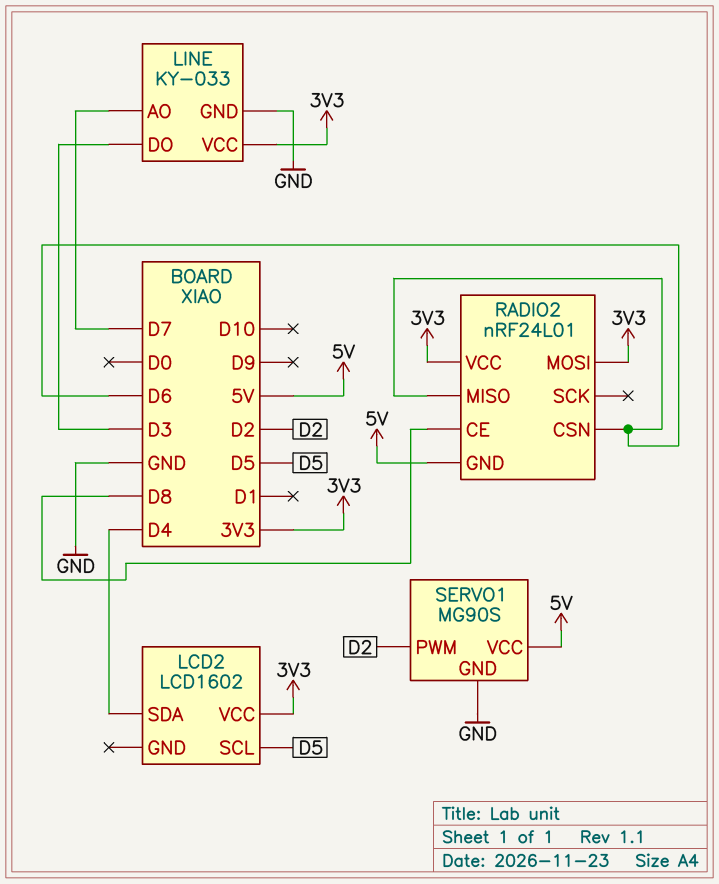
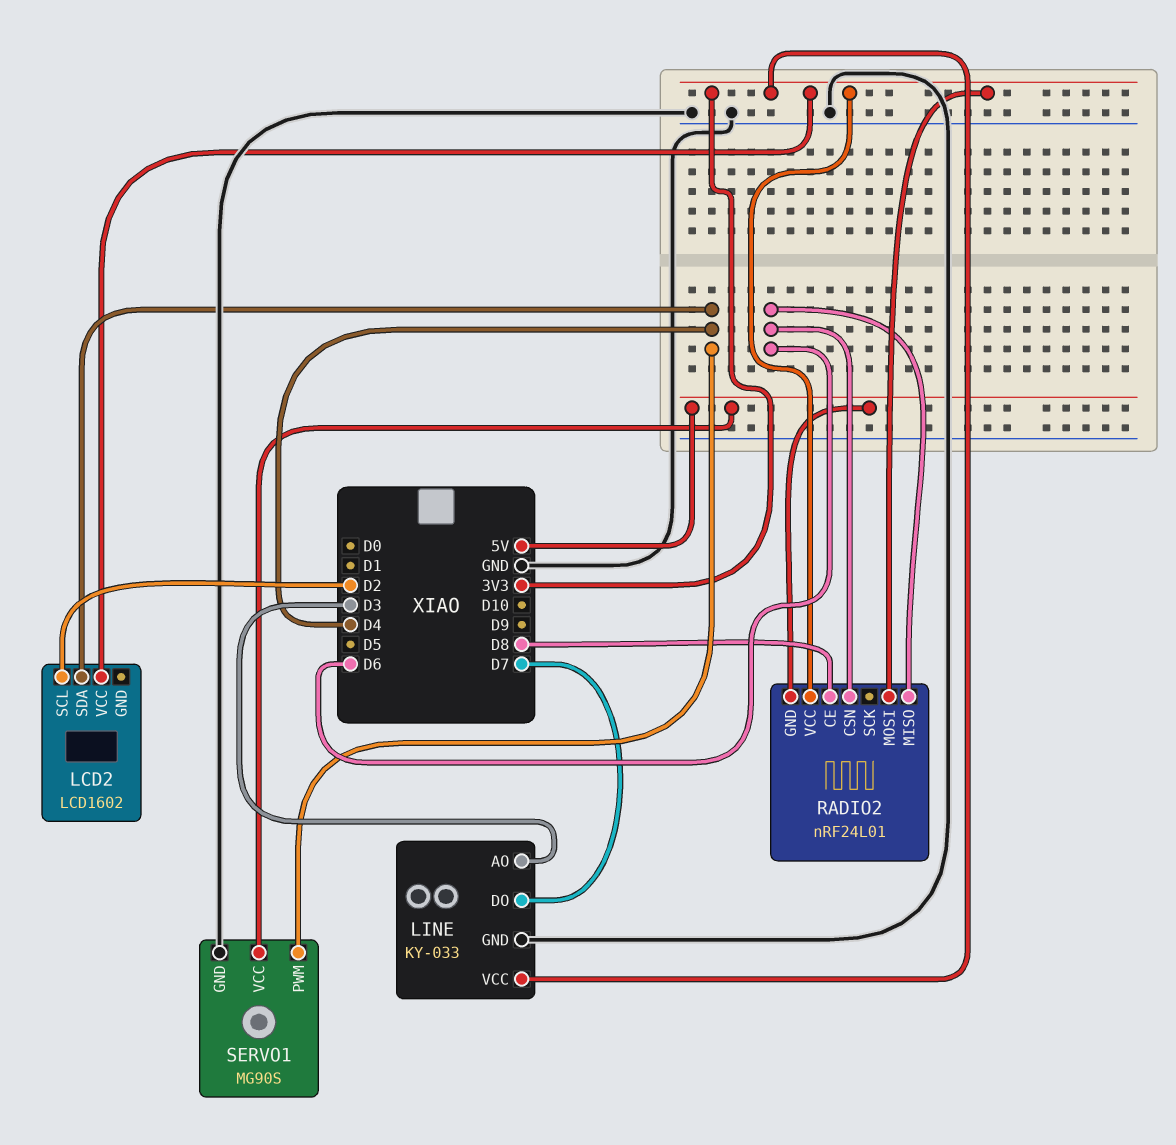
LCD2 pin SCL: D5 -> D2
LINE pin AO: D7 -> D3
LINE pin DO: D3 -> D7
SERVO1 pin PWM: D2 -> D4

